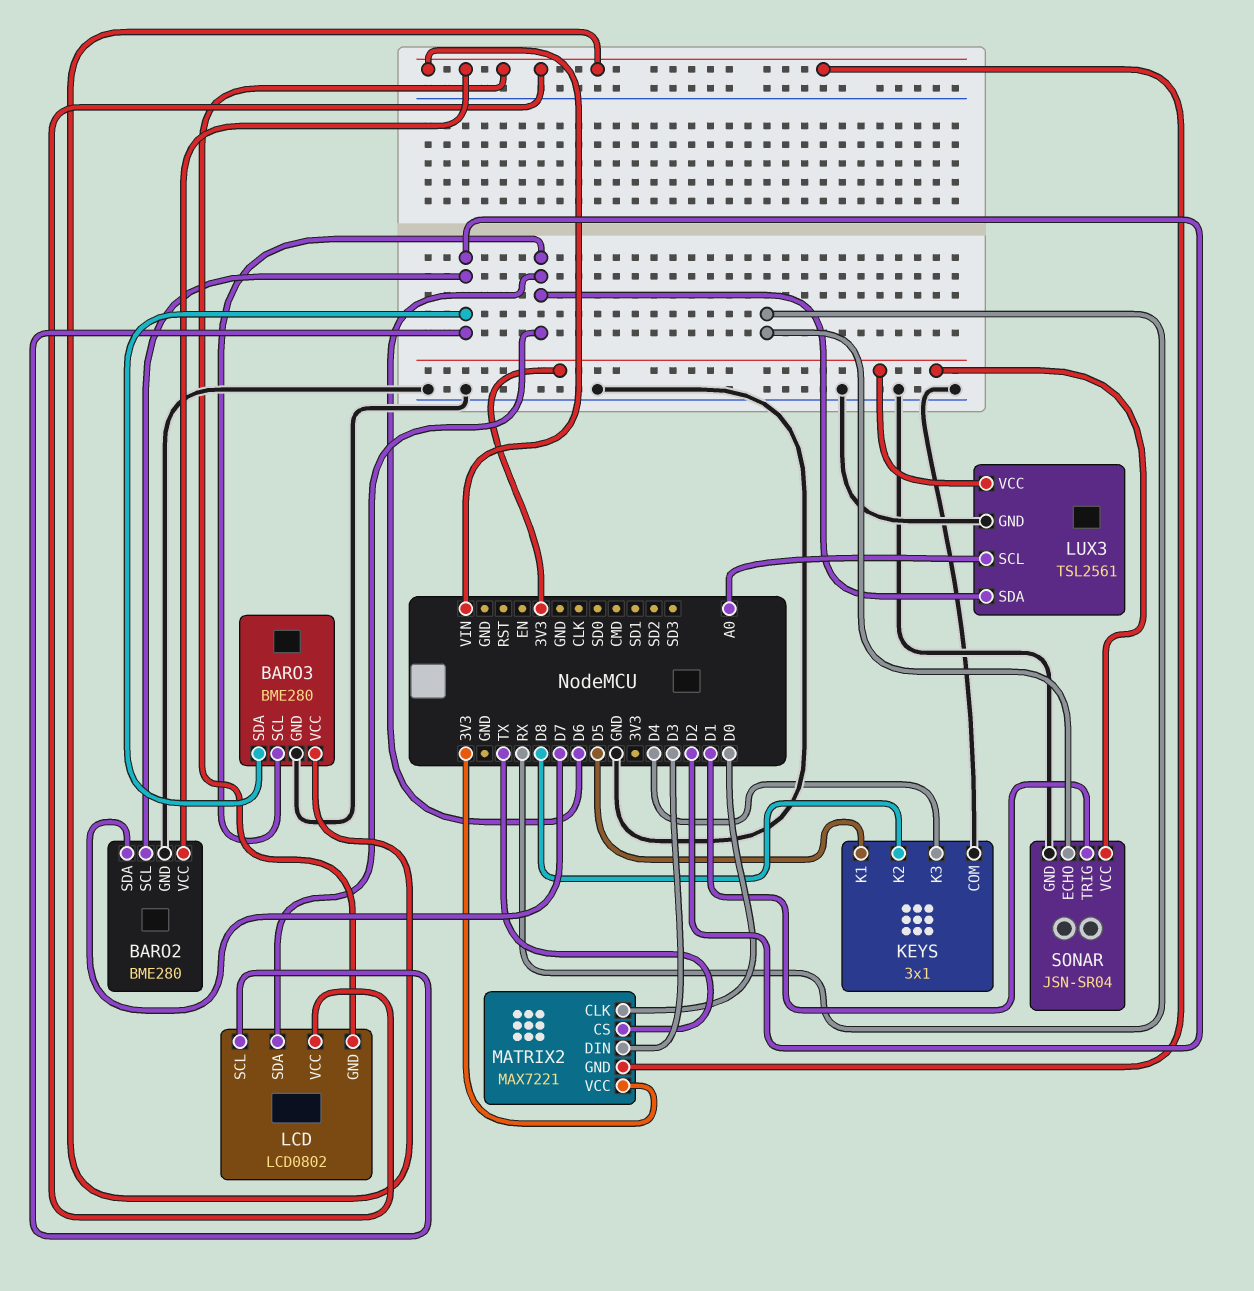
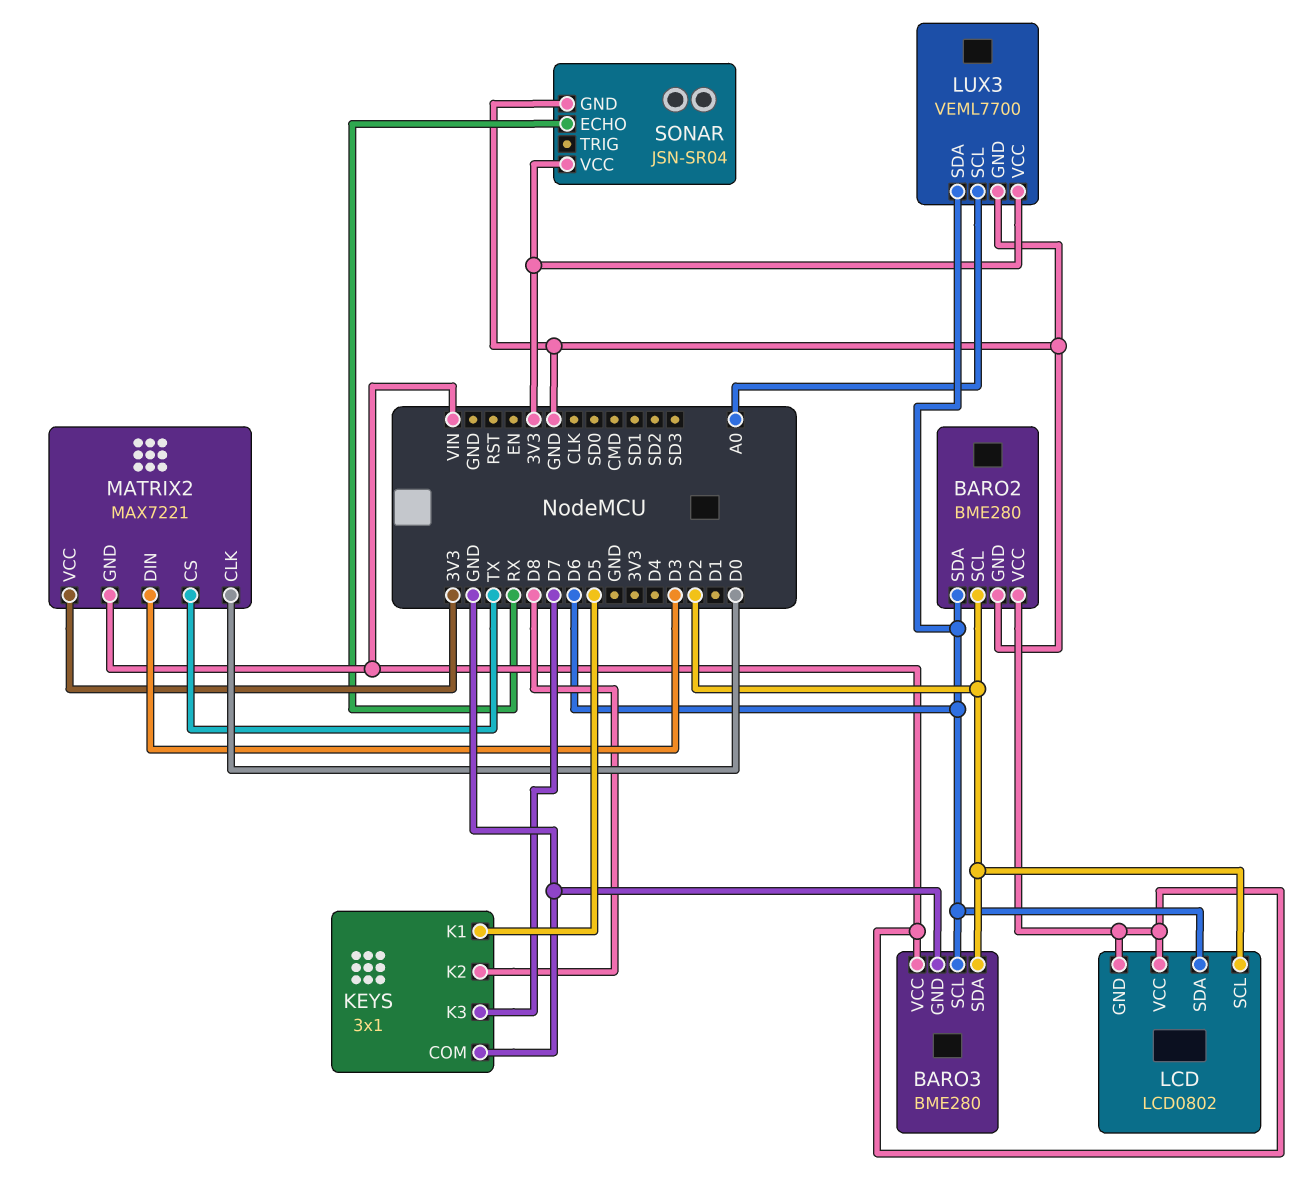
BARO2 pin SDA: D7 -> D6
KEYS pin K3: D4 -> D7
LUX3: TSL2561 -> VEML7700
SONAR pin TRIG: D1 -> none

